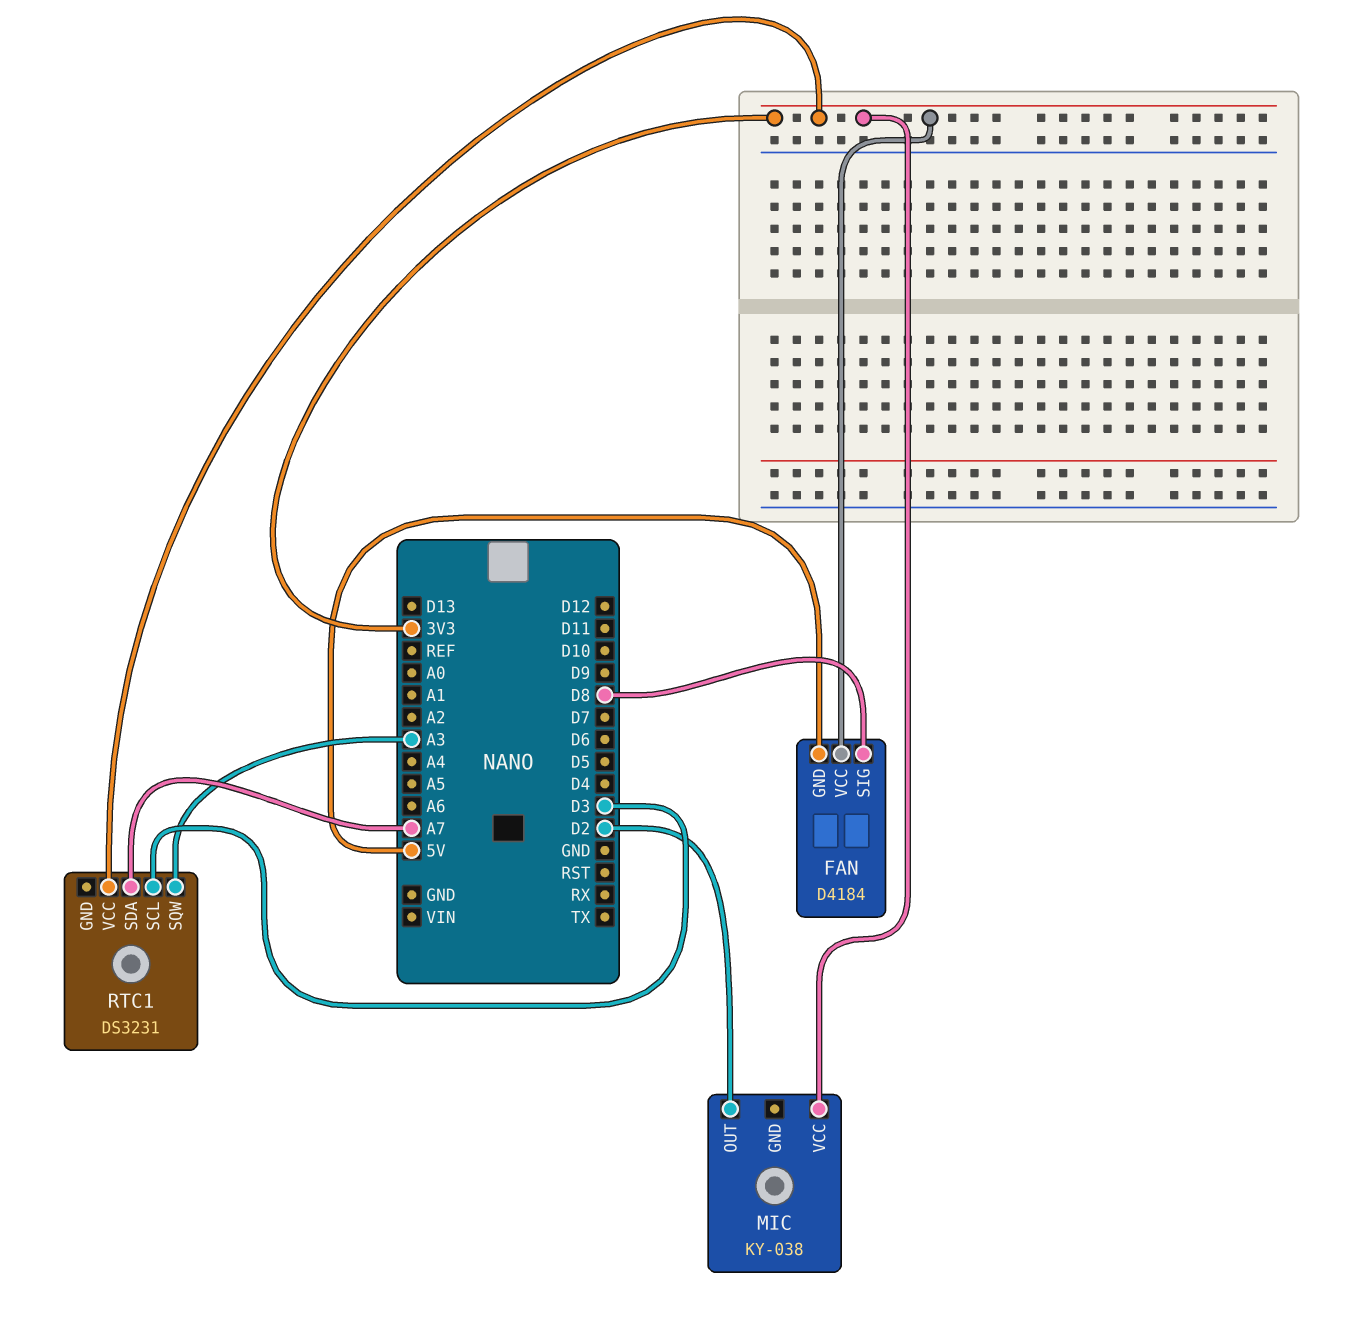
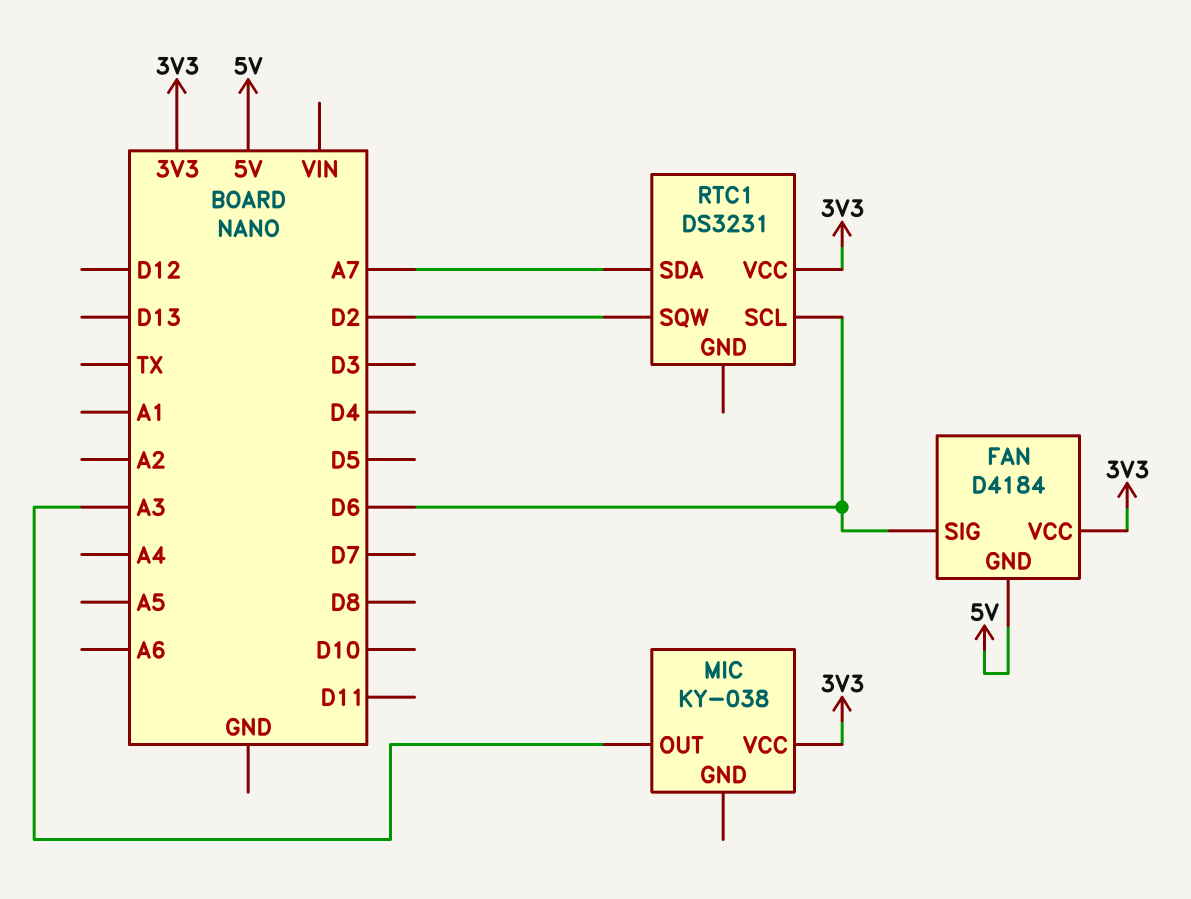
FAN pin SIG: D8 -> D6
MIC pin OUT: D2 -> A3
RTC1 pin SCL: D3 -> D6
RTC1 pin SQW: A3 -> D2

